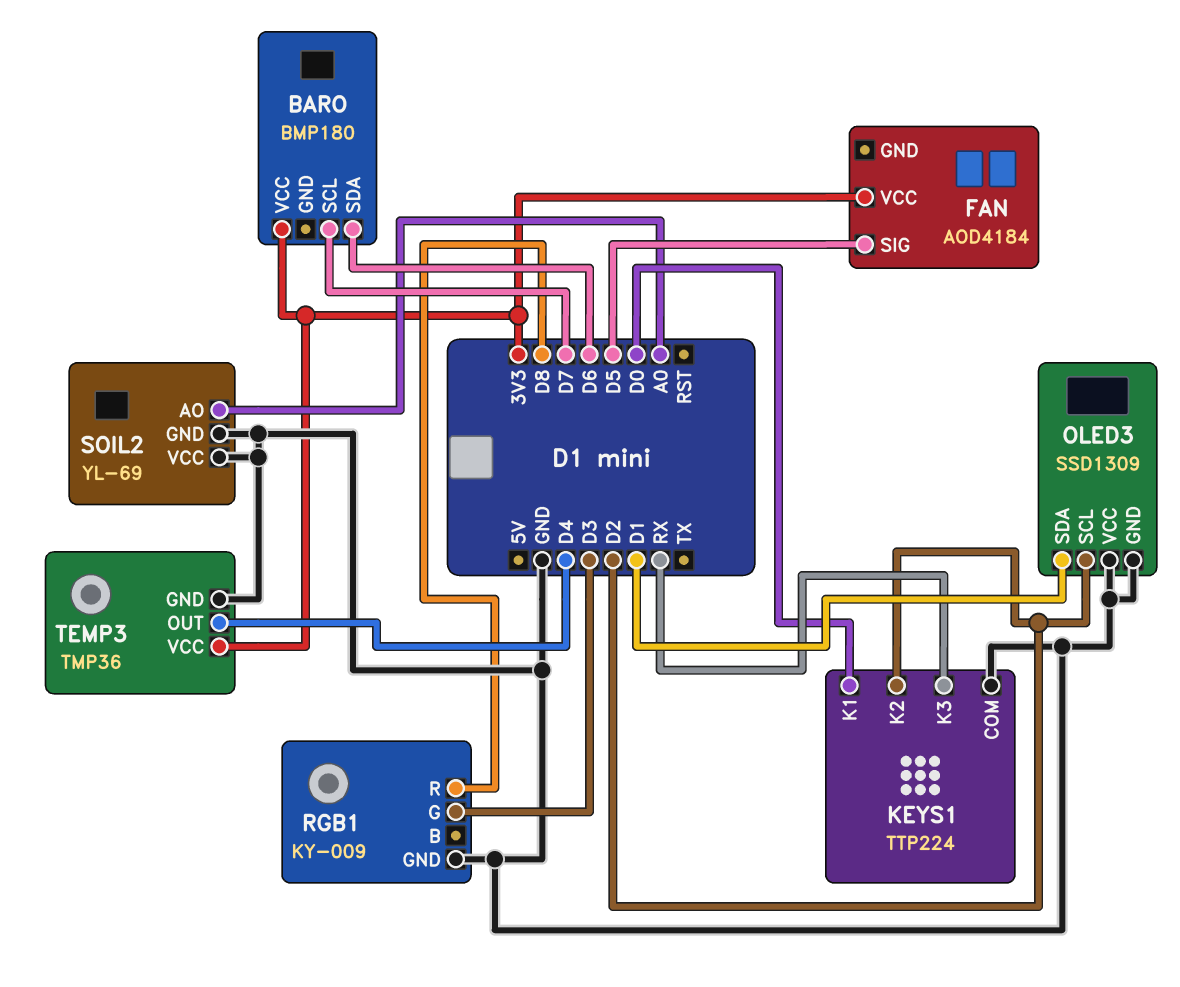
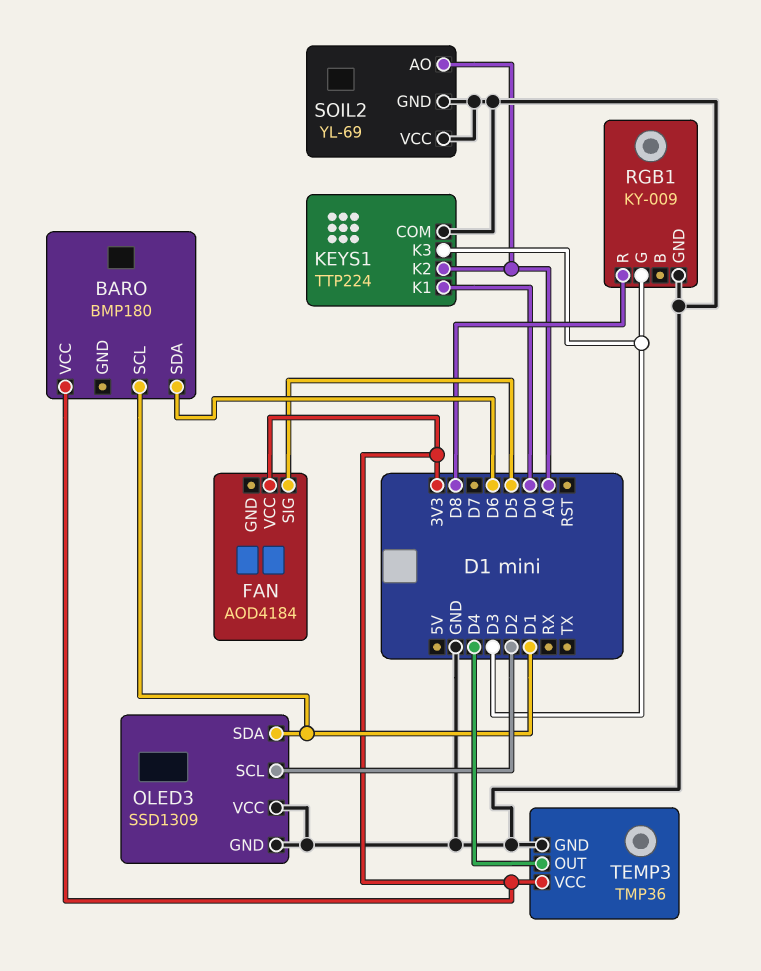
BARO pin SCL: D7 -> D1
KEYS1 pin K2: D2 -> A0
KEYS1 pin K3: RX -> D3

